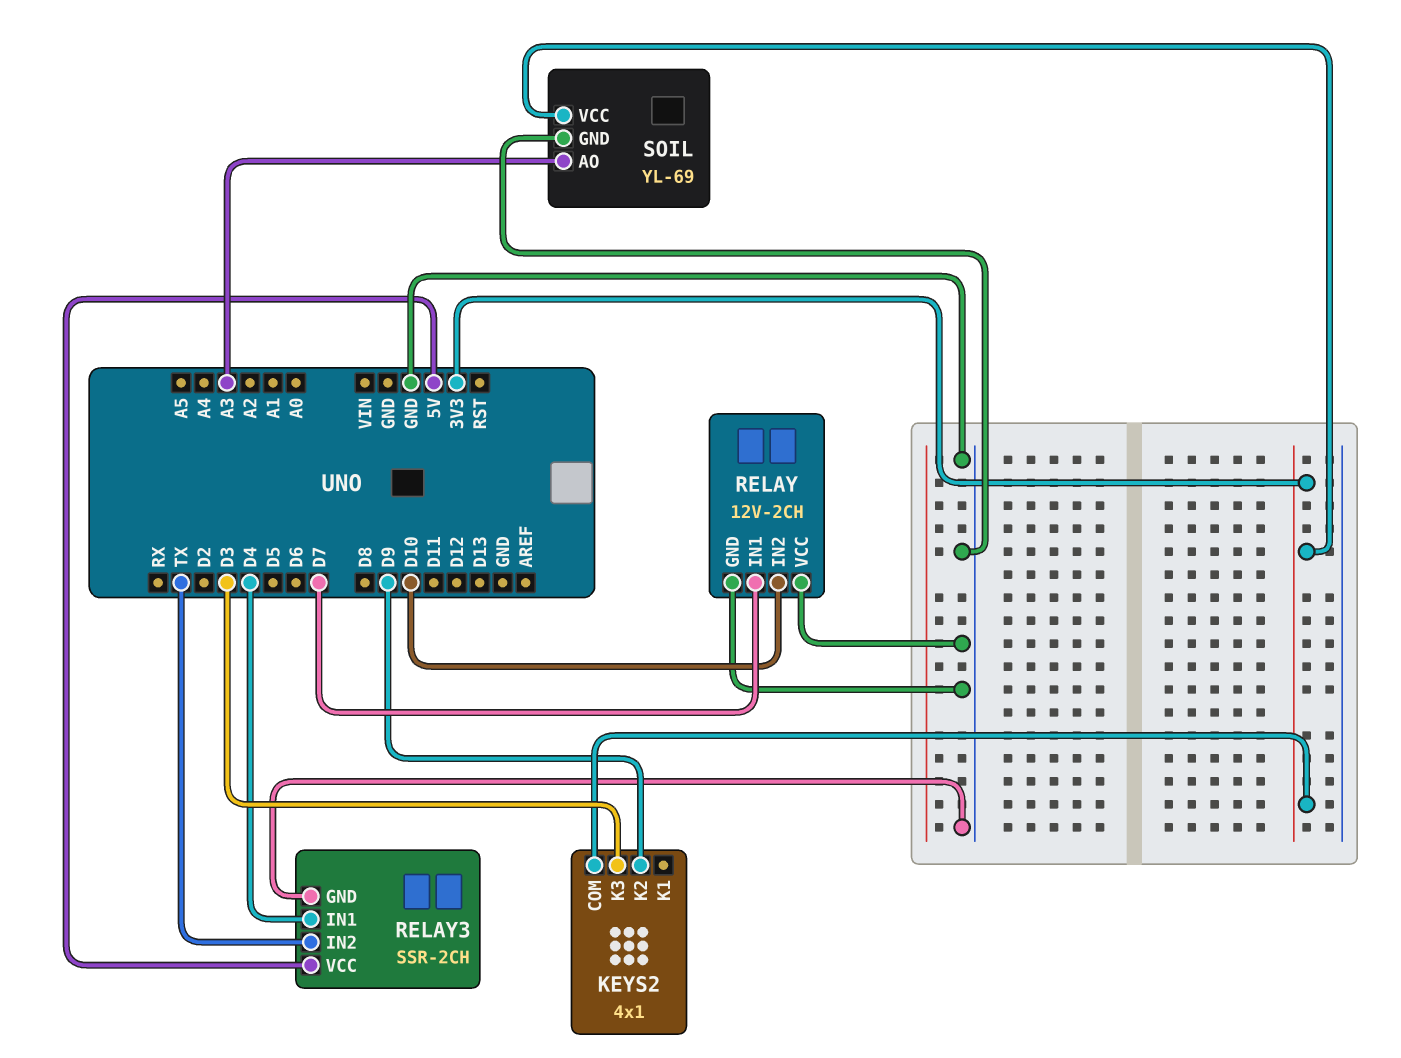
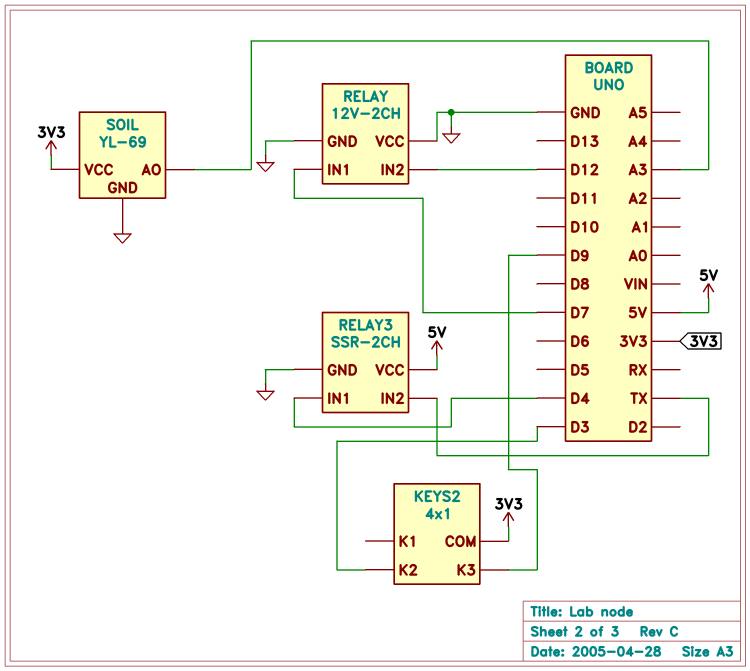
KEYS2 pin K2: D9 -> D3
KEYS2 pin K3: D3 -> D9
RELAY pin IN2: D10 -> D12

